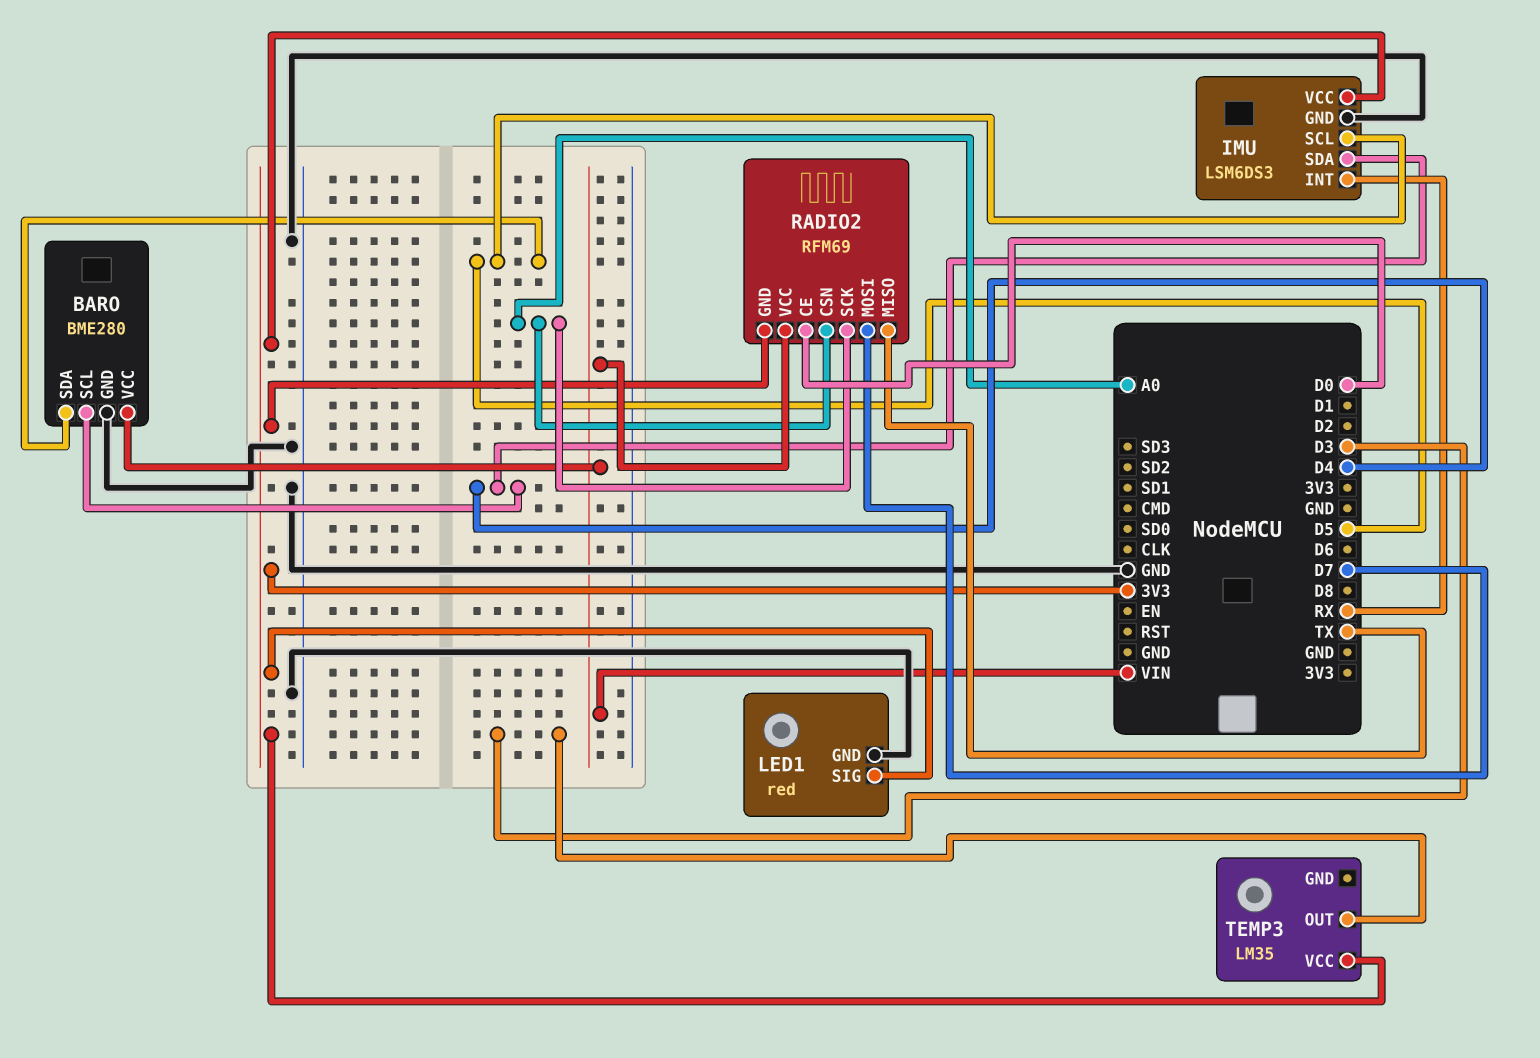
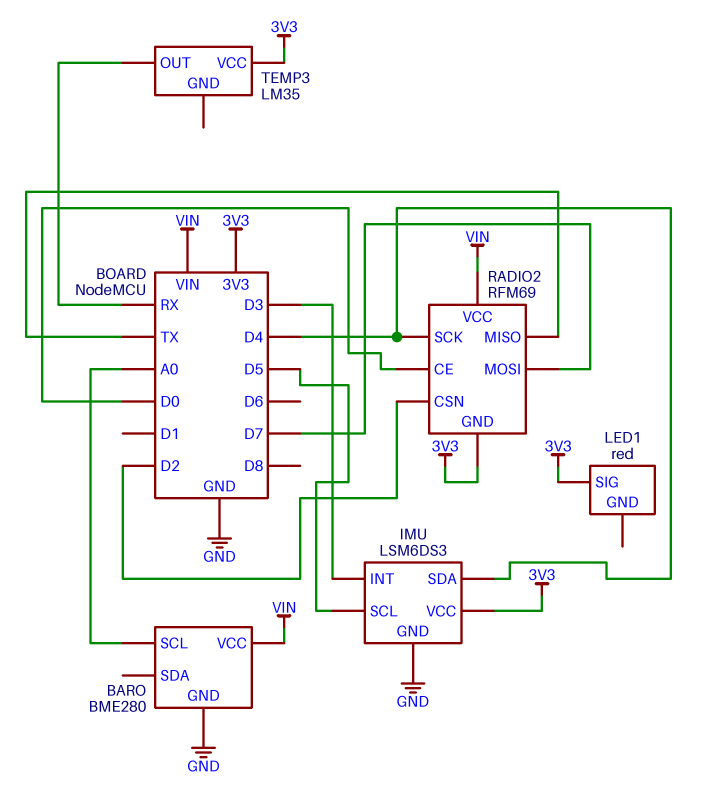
BARO pin SCL: D4 -> A0
BARO pin SDA: D5 -> none
IMU pin INT: RX -> D3
LED1 pin GND: GND -> none
RADIO2 pin CSN: A0 -> D2
RADIO2 pin SCK: A0 -> D4
TEMP3 pin OUT: D3 -> RX

